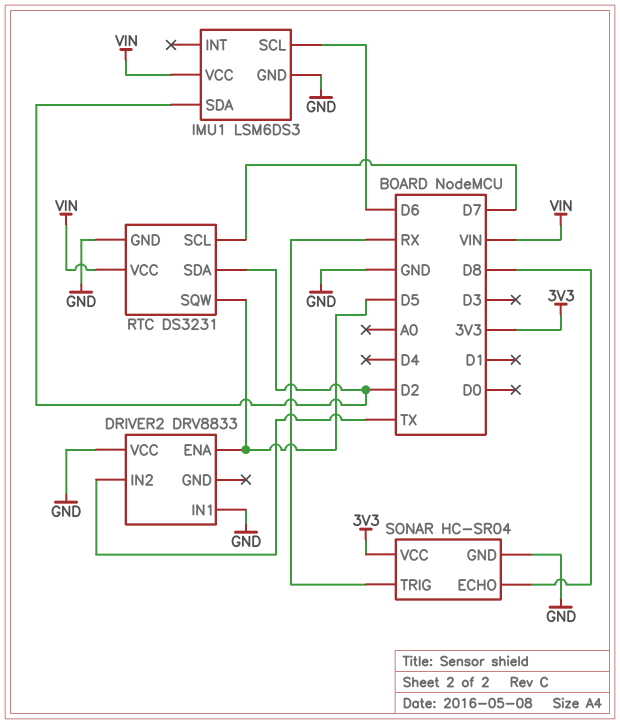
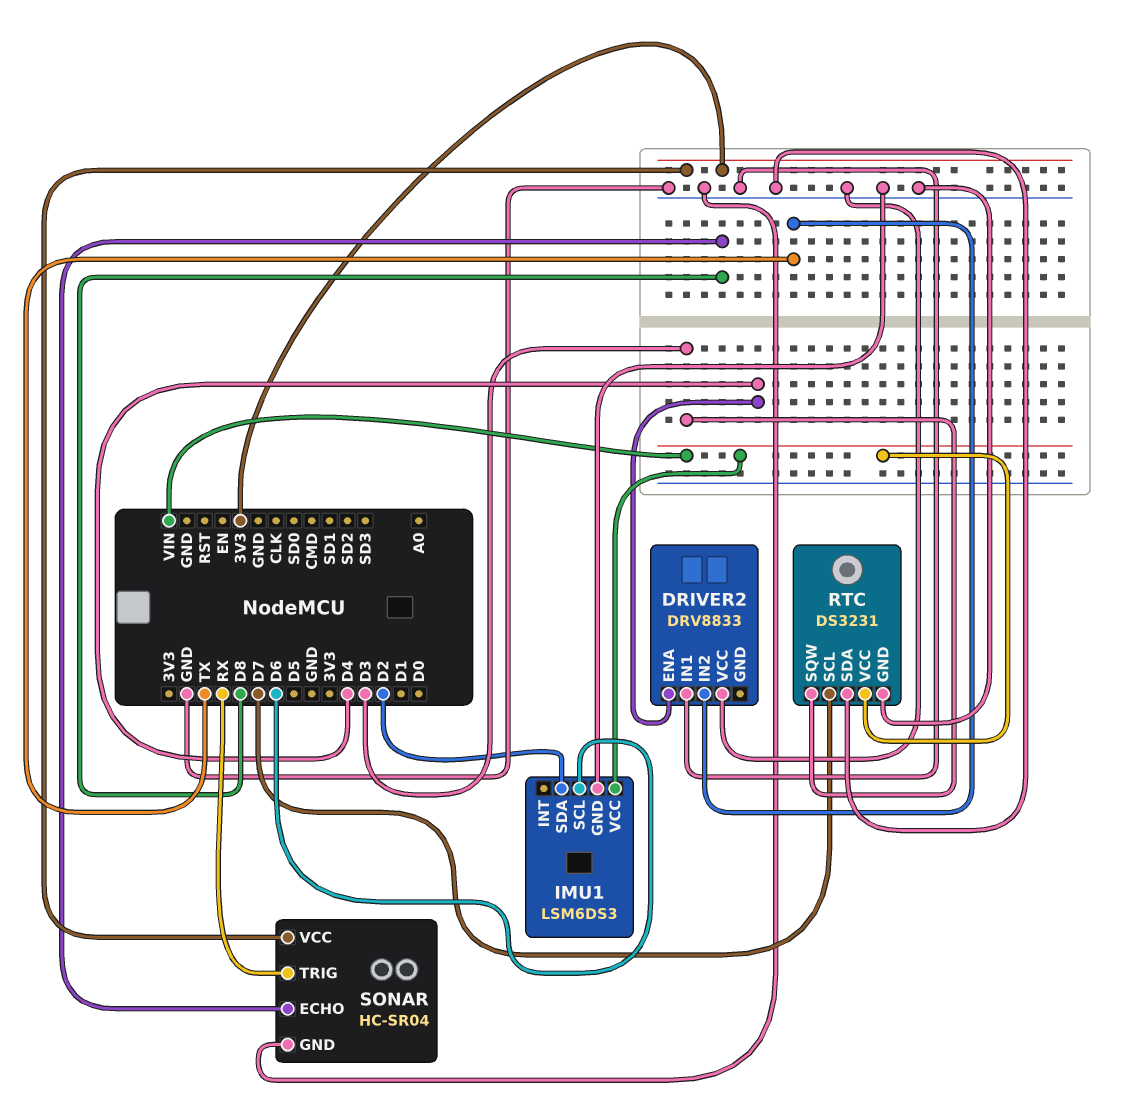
DRIVER2 pin ENA: D5 -> D4
RTC pin SDA: D2 -> GND
RTC pin SQW: D5 -> D3

